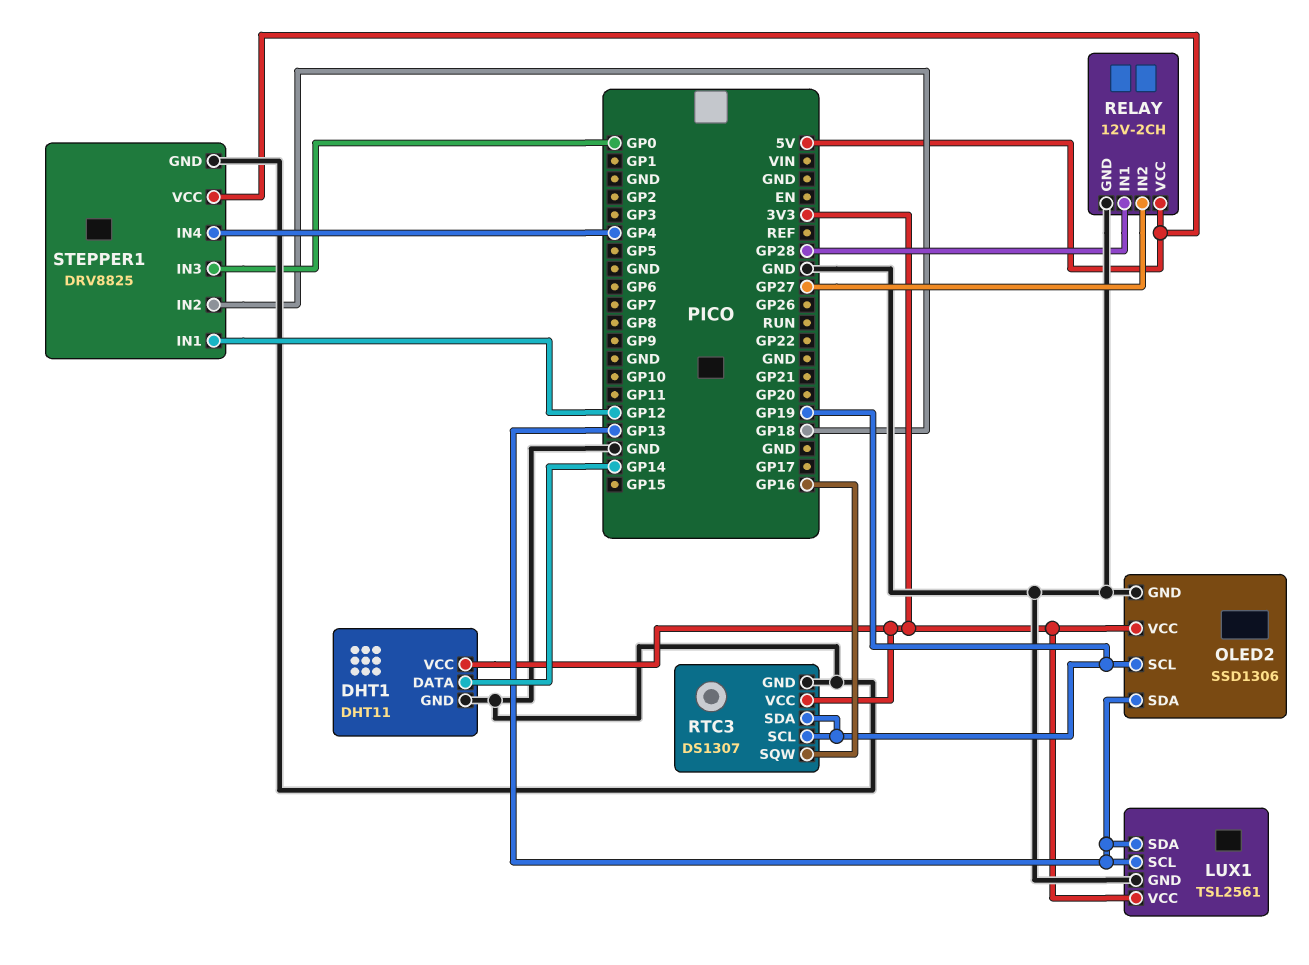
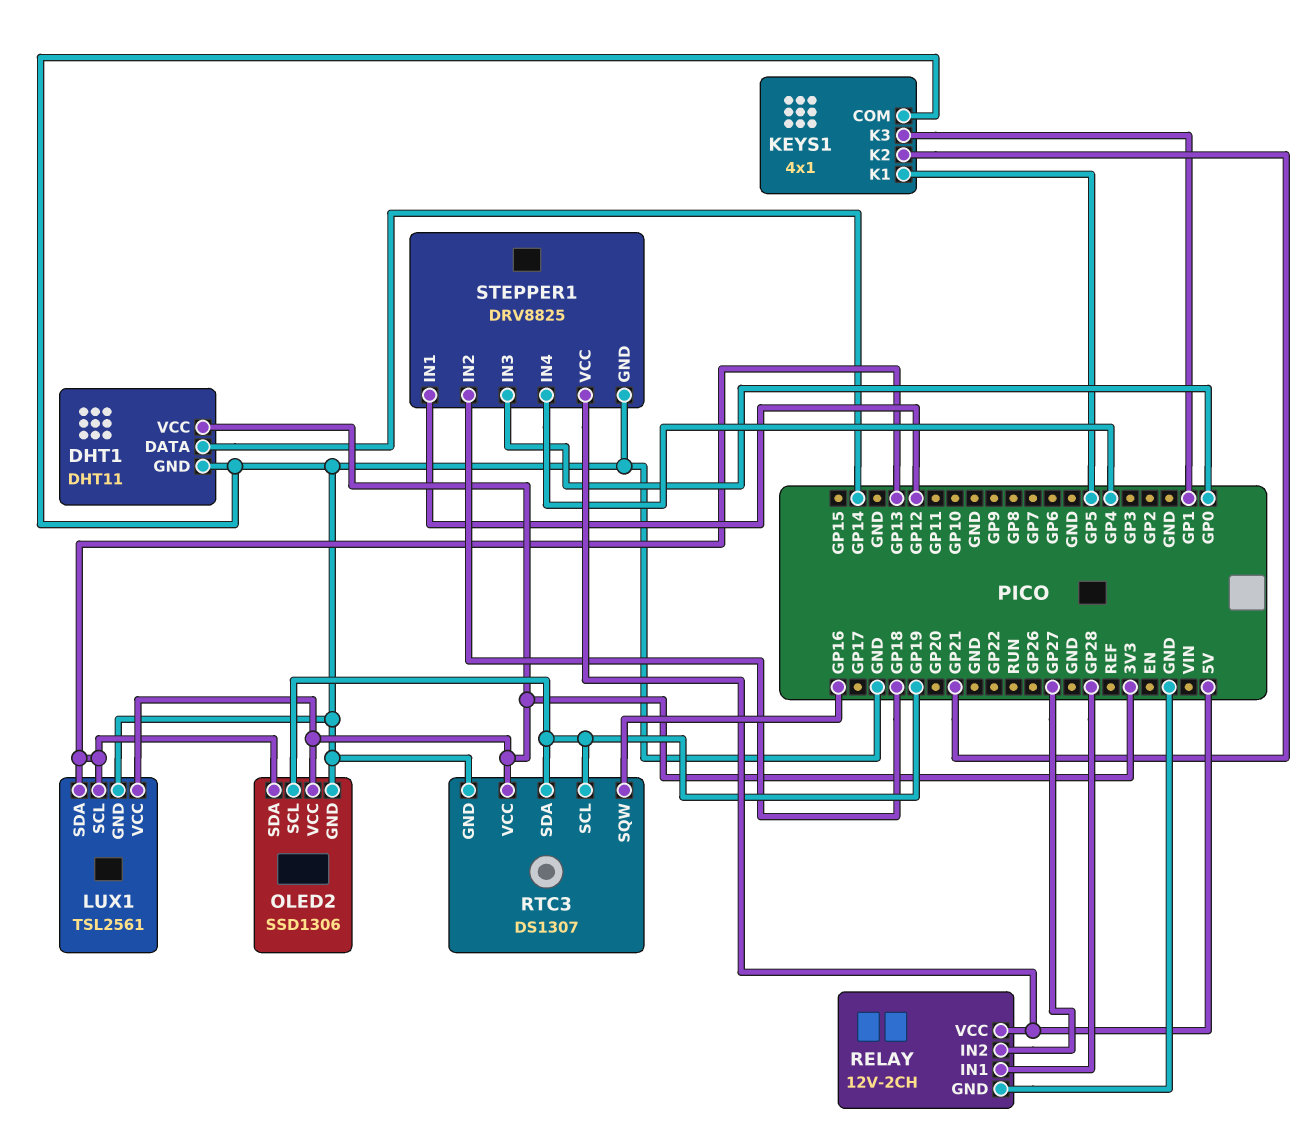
KEYS1: none -> 4x1
KEYS1 pin COM: none -> GND
KEYS1 pin K1: none -> GP5
KEYS1 pin K2: none -> GP21
KEYS1 pin K3: none -> GP1

